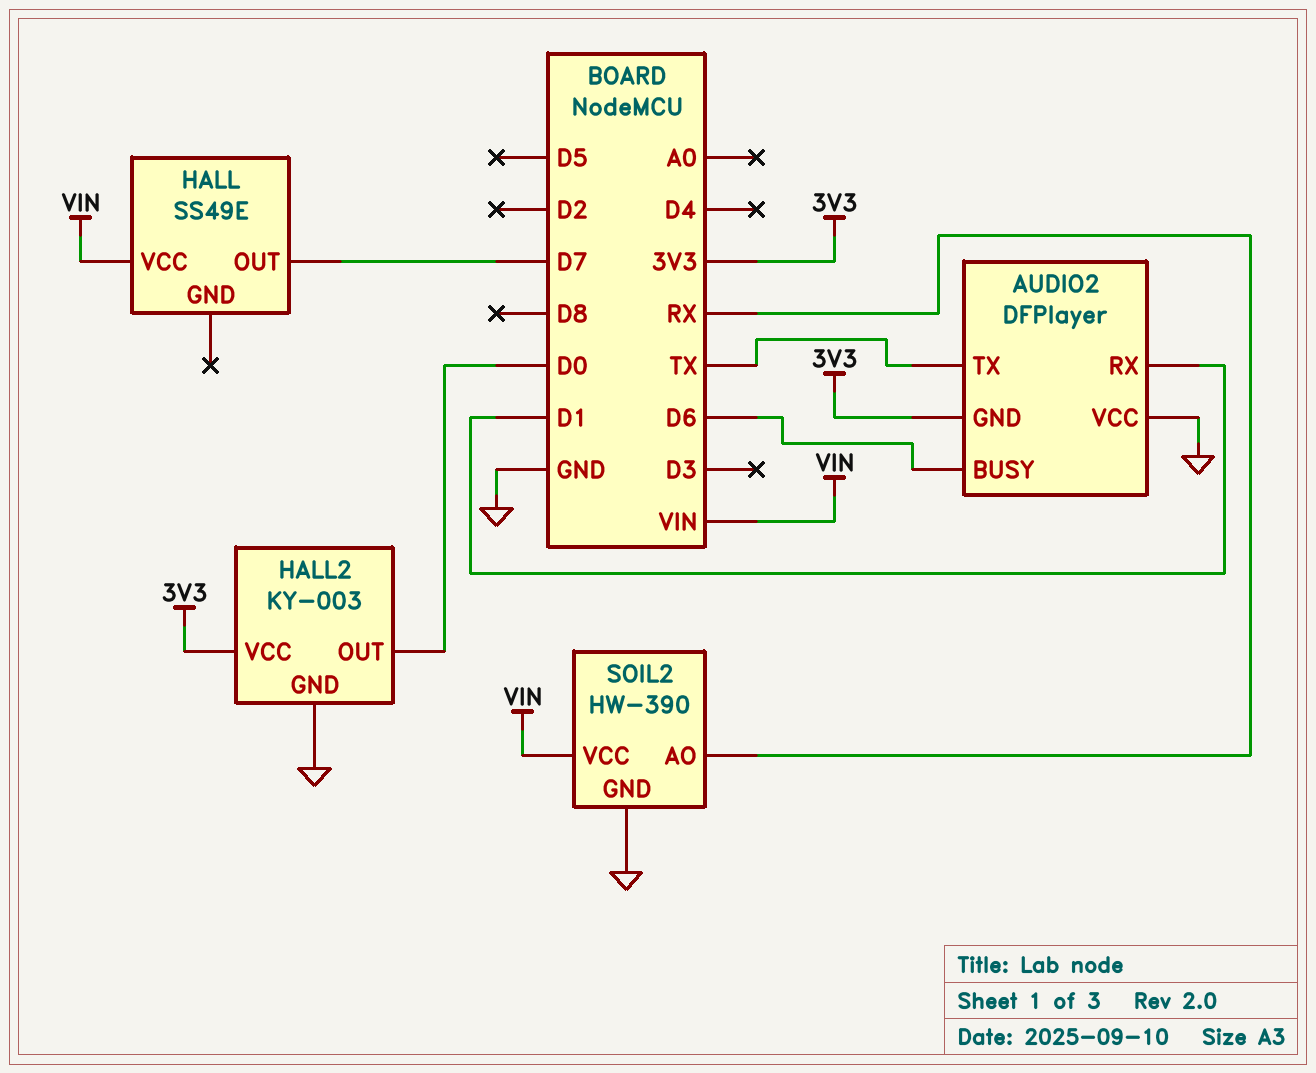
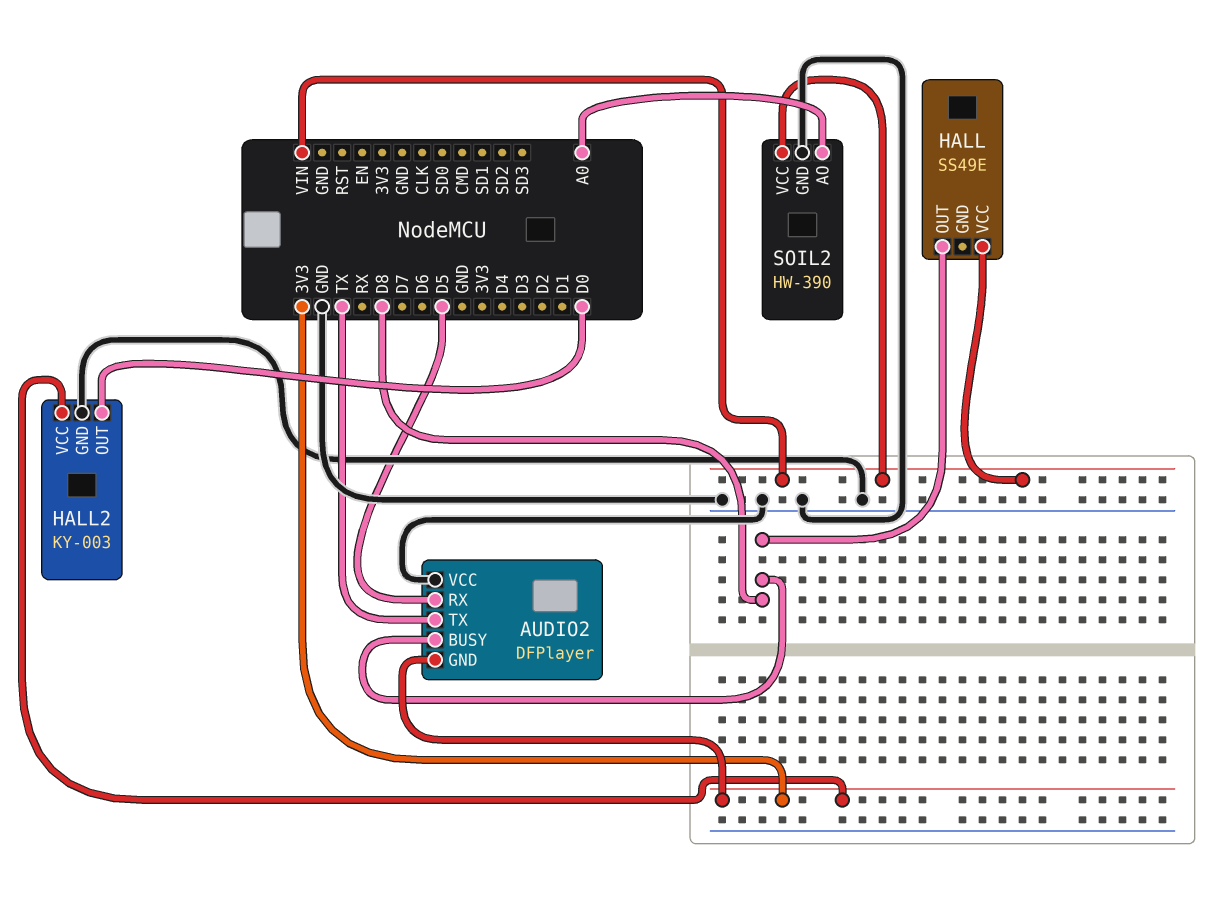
AUDIO2 pin BUSY: D6 -> D8
AUDIO2 pin RX: D1 -> D5
HALL pin OUT: D7 -> D8
SOIL2 pin AO: RX -> A0

